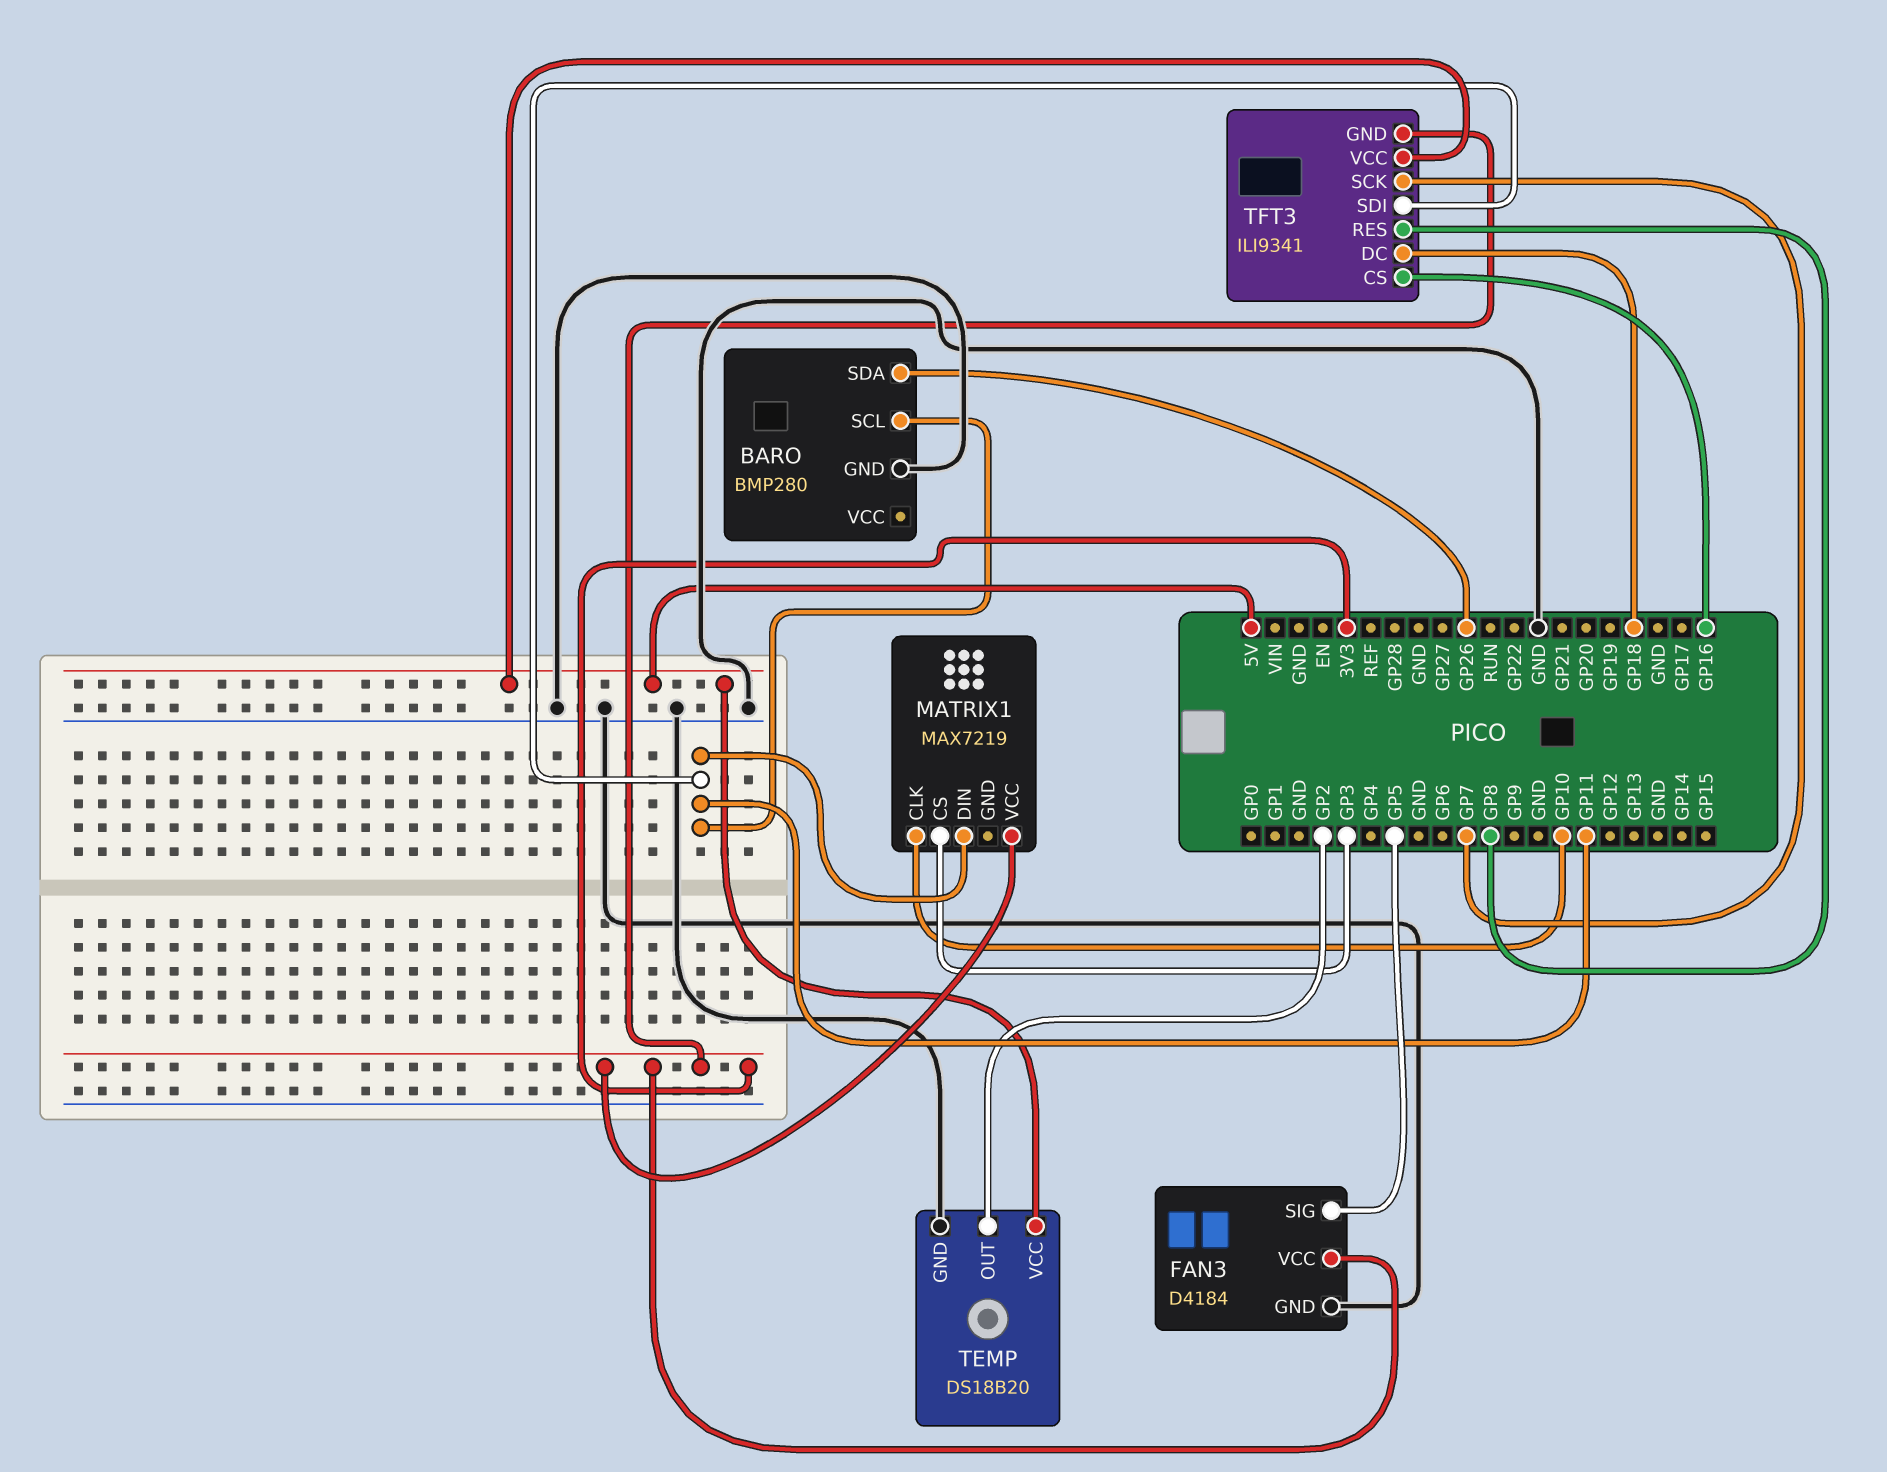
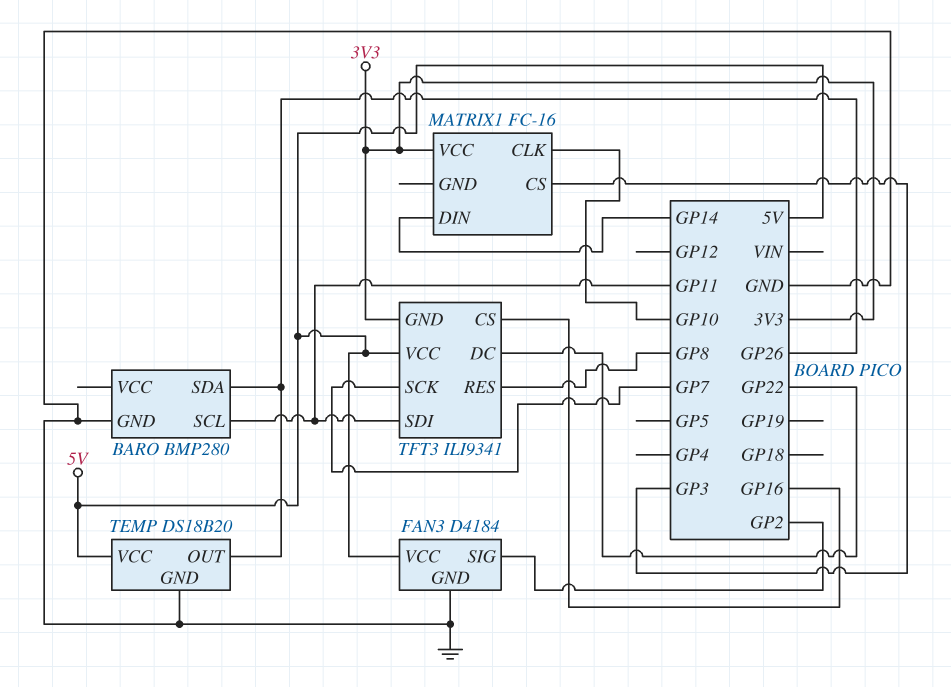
FAN3 pin SIG: GP5 -> GP2
FAN3 pin VCC: 3V3 -> 5V
MATRIX1: MAX7219 -> FC-16
MATRIX1 pin DIN: GP11 -> GP14
TEMP pin OUT: GP2 -> GP26
TFT3 pin DC: GP18 -> GP22

